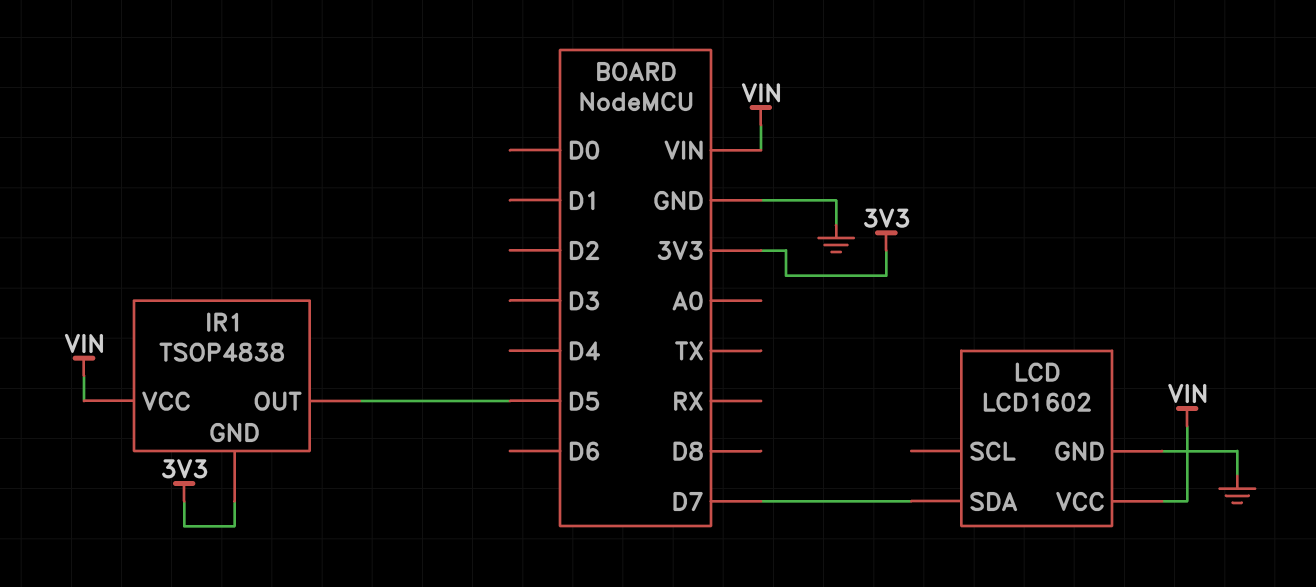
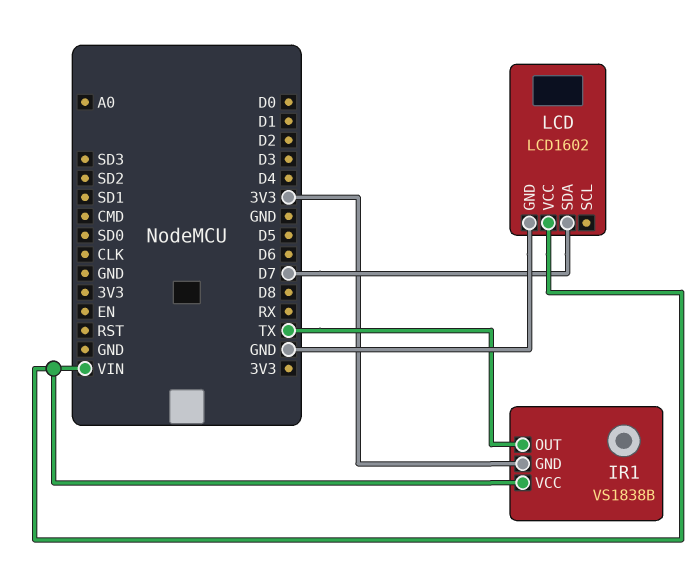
IR1: TSOP4838 -> VS1838B
IR1 pin OUT: D5 -> TX

